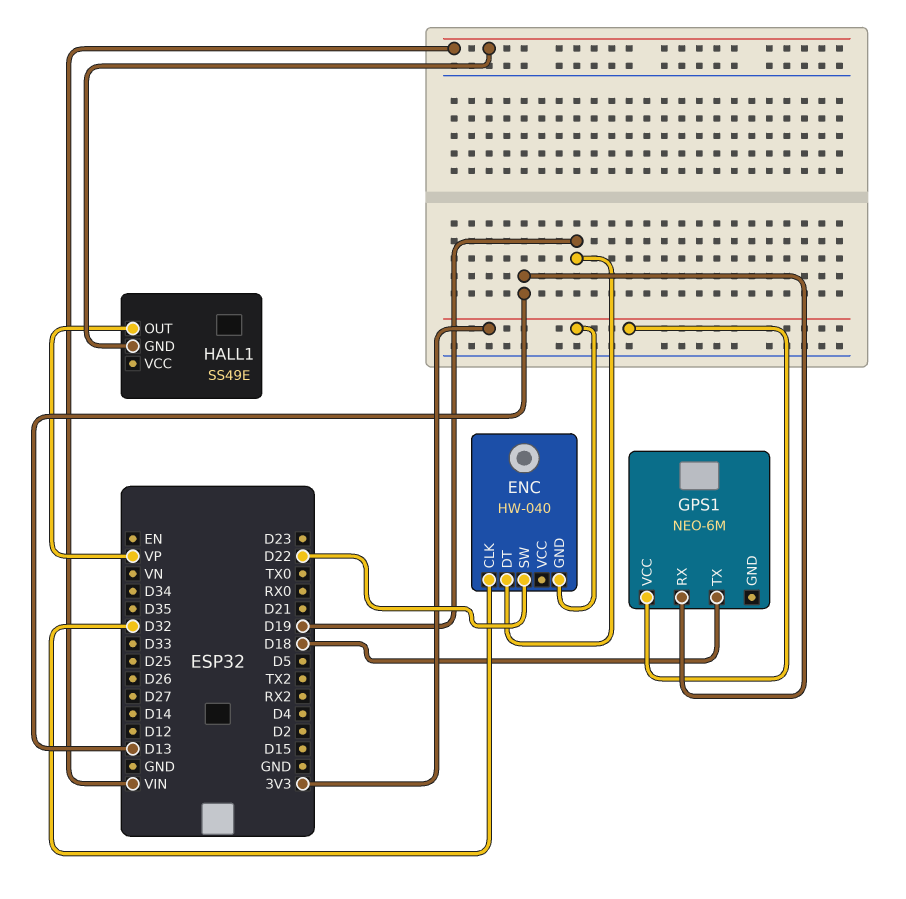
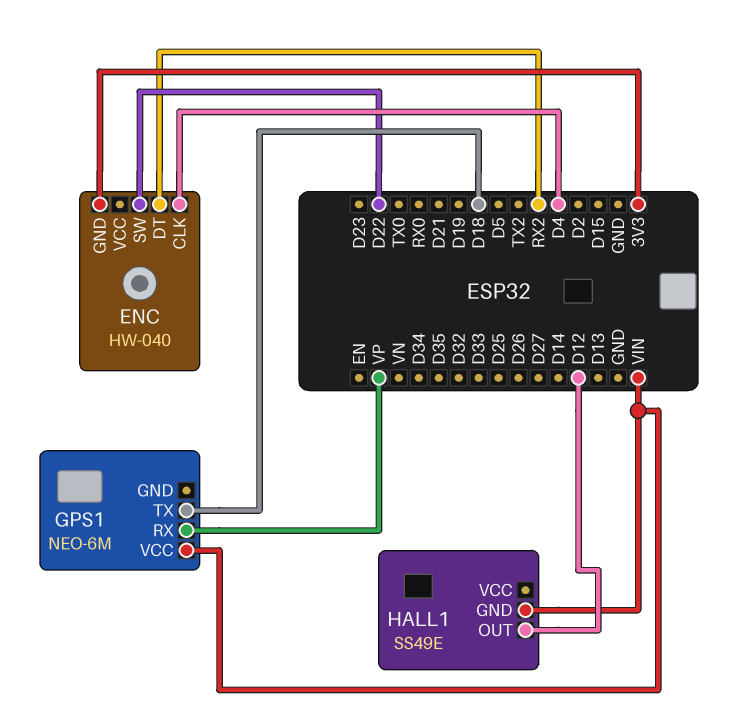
ENC pin CLK: D32 -> D4
ENC pin DT: D19 -> RX2
GPS1 pin RX: D13 -> VP
GPS1 pin VCC: 3V3 -> VIN
HALL1 pin OUT: VP -> D12

